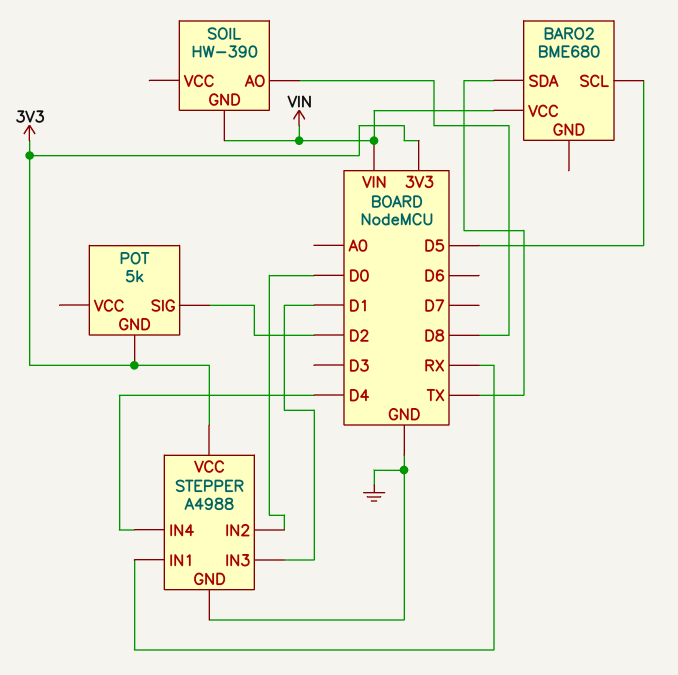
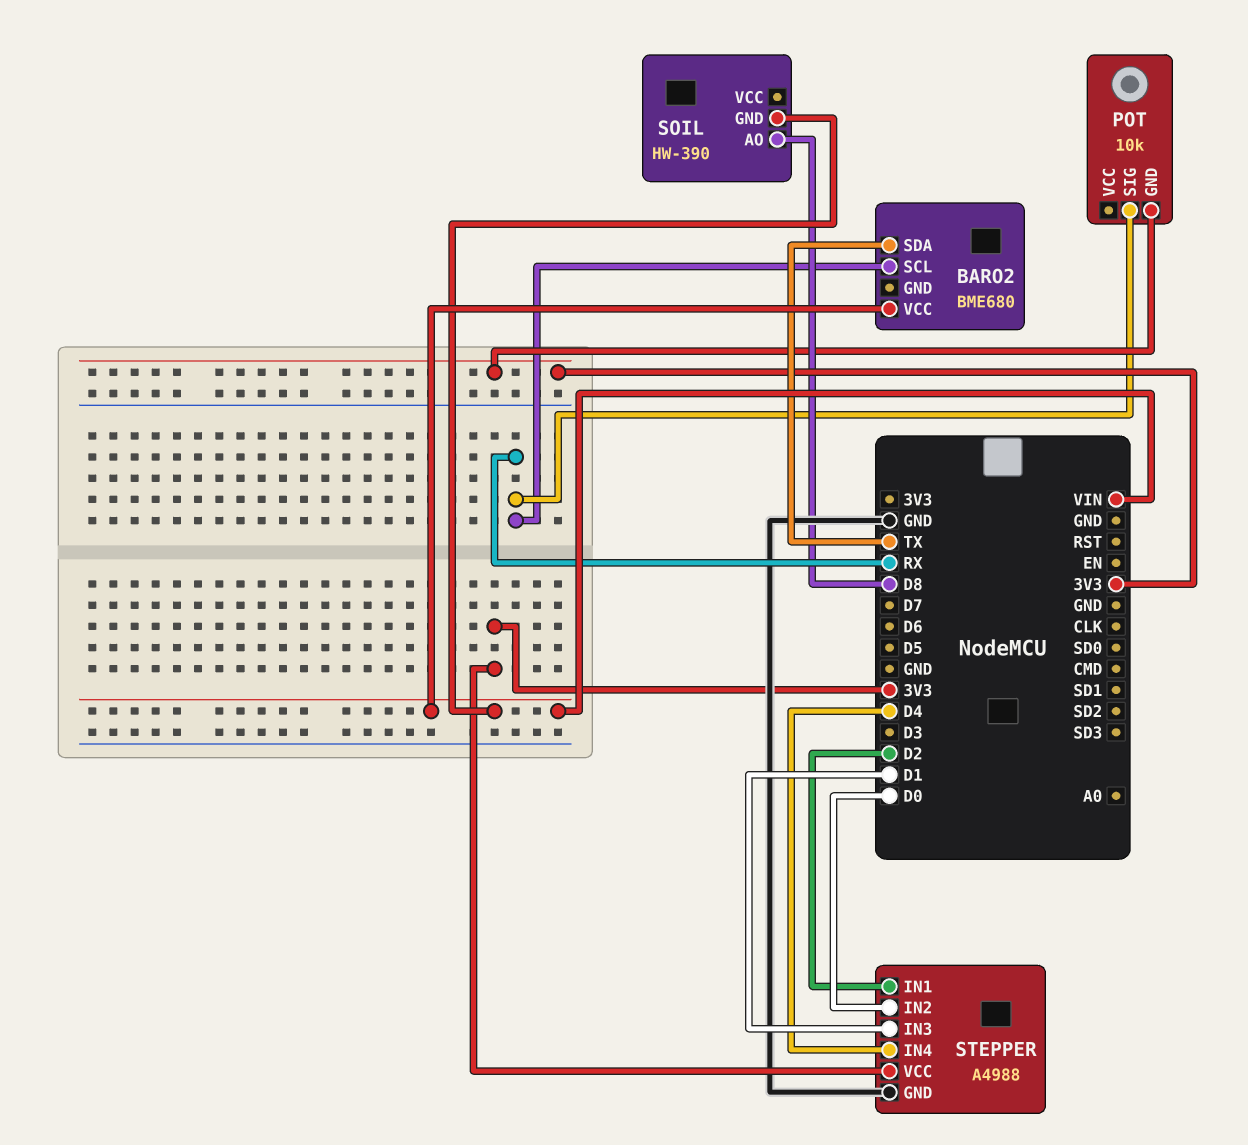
BARO2 pin SCL: D5 -> RX
POT: 5k -> 10k
POT pin SIG: D2 -> RX
STEPPER pin IN1: RX -> D2

